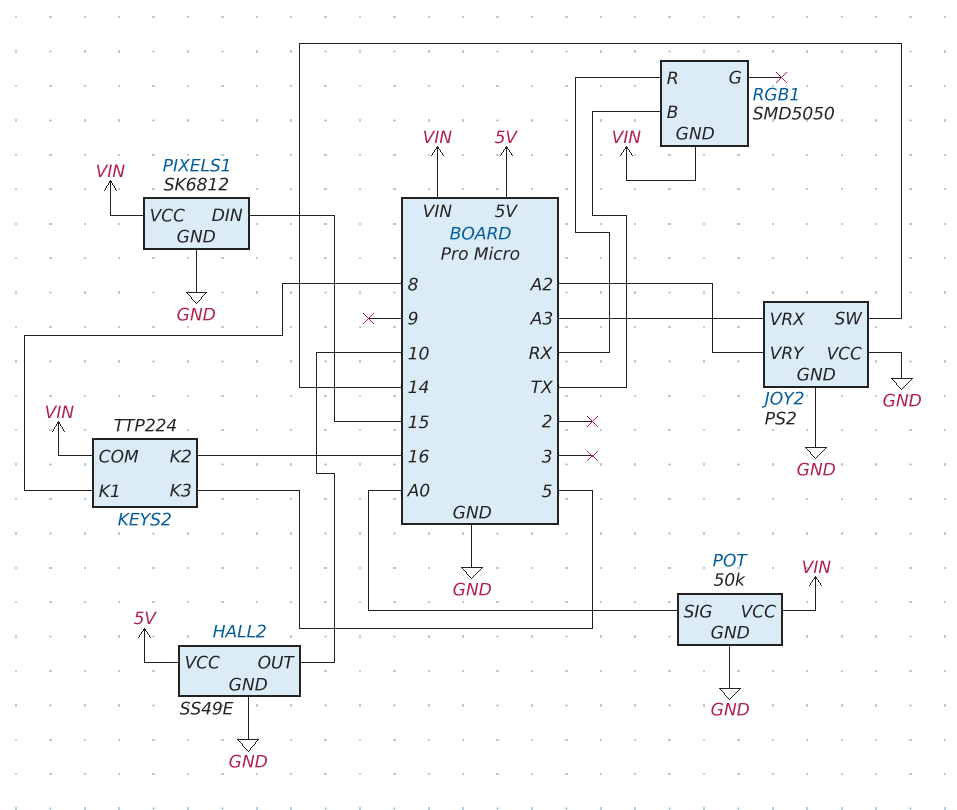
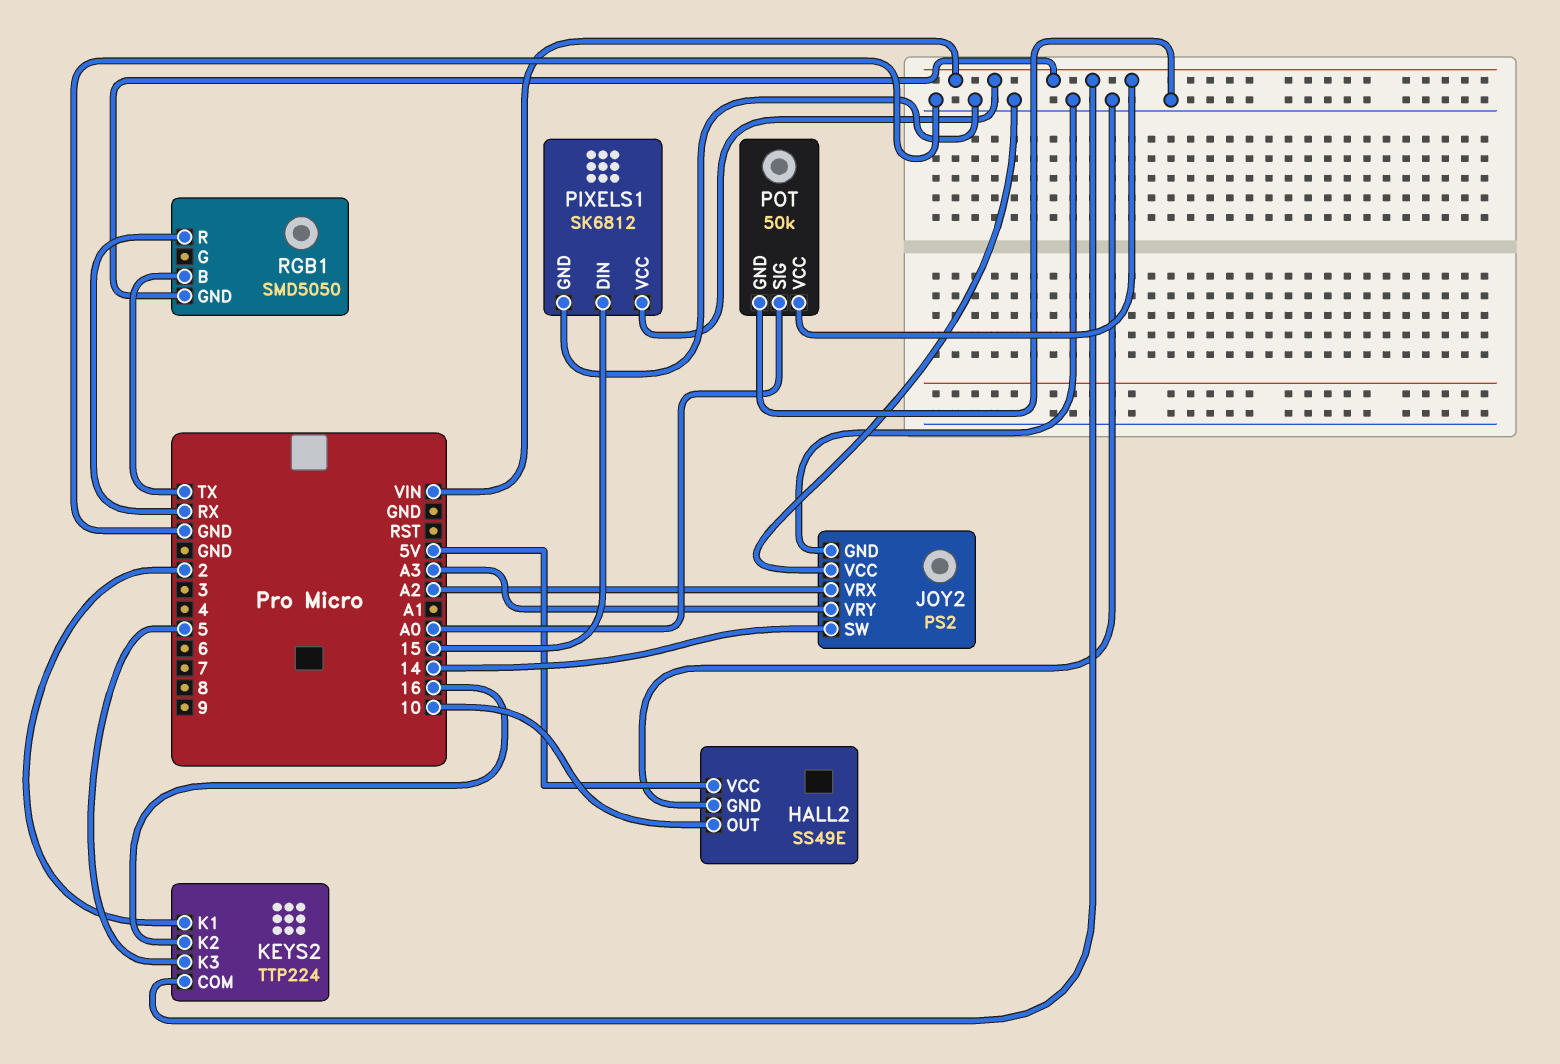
JOY2 pin VRX: A3 -> A2
JOY2 pin VRY: A2 -> A3
KEYS2 pin K1: 8 -> 2

